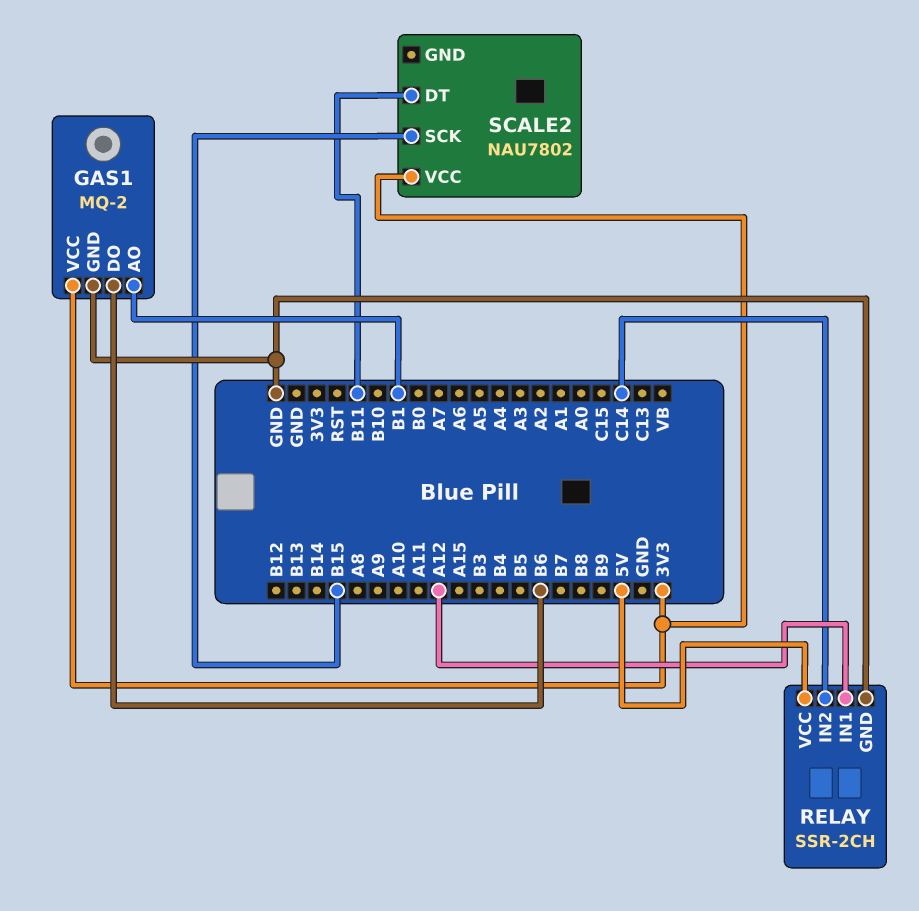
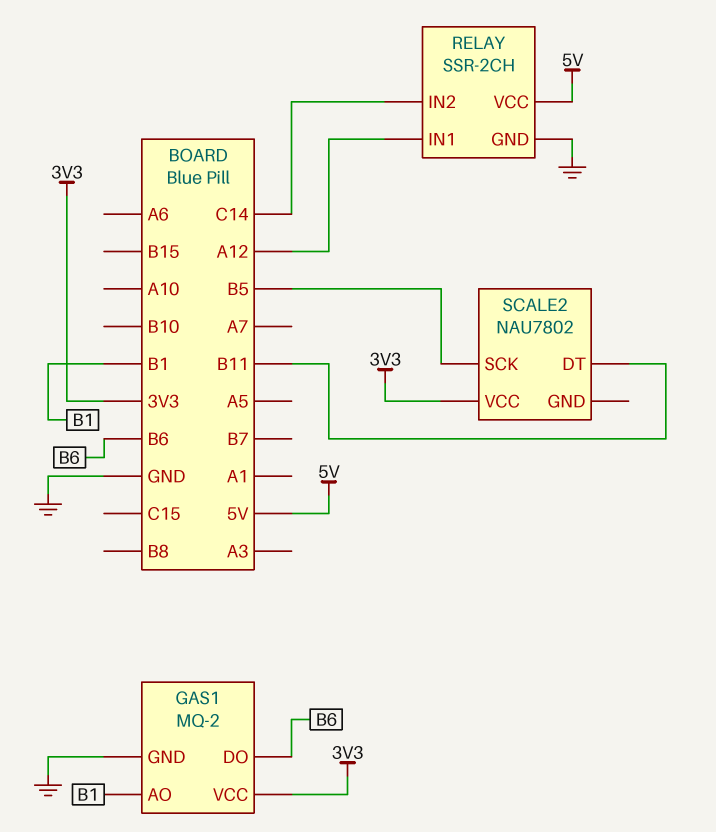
SCALE2 pin SCK: B15 -> B5

